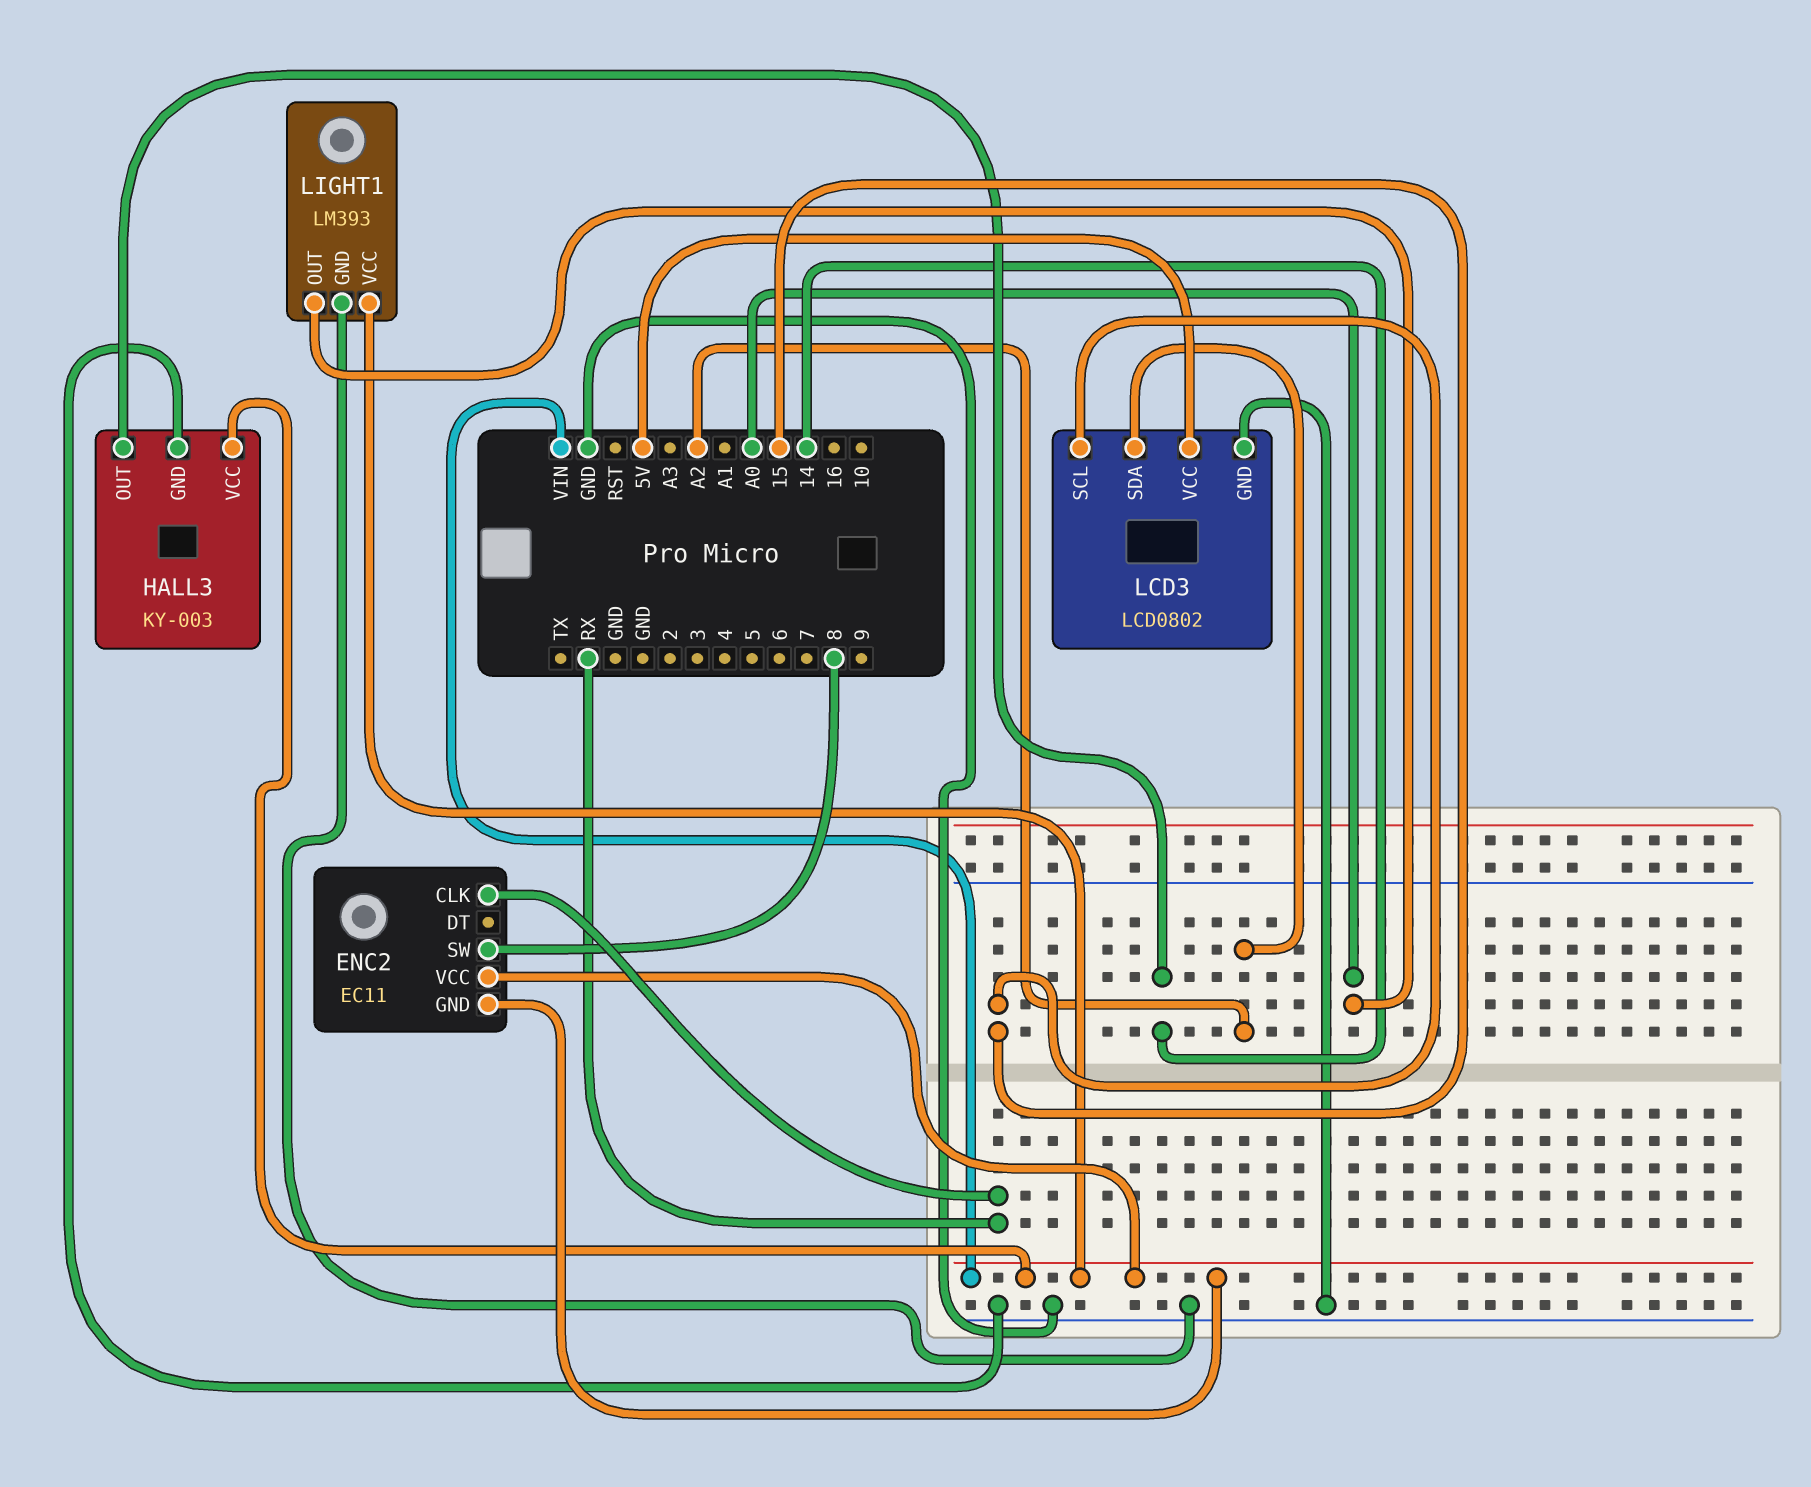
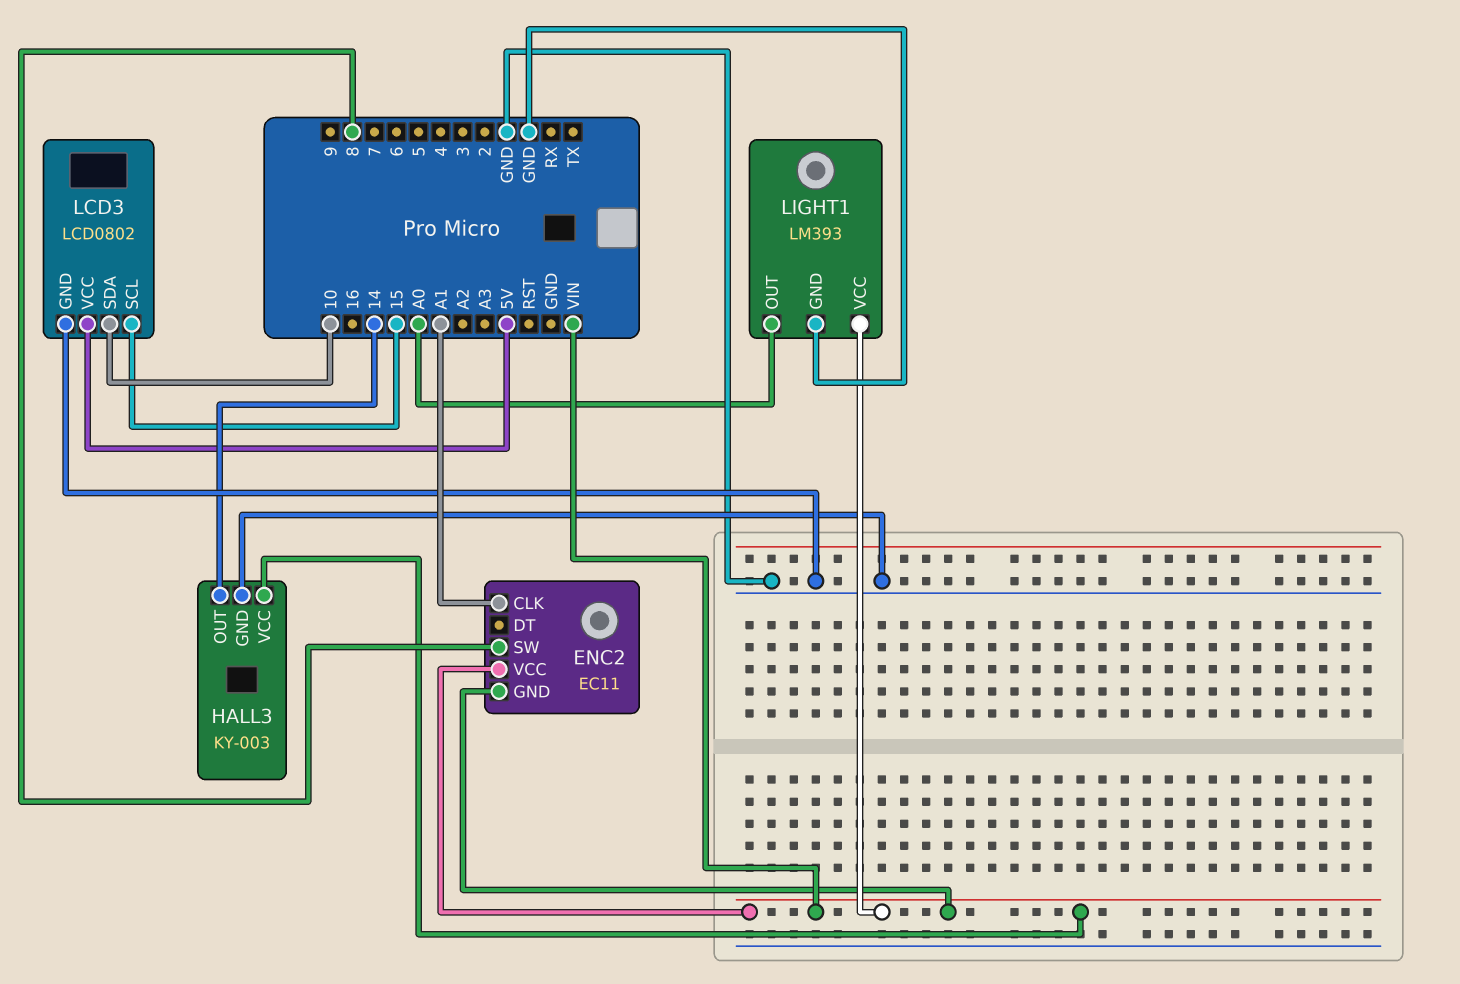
ENC2 pin CLK: RX -> A1
LCD3 pin SDA: A2 -> 10

